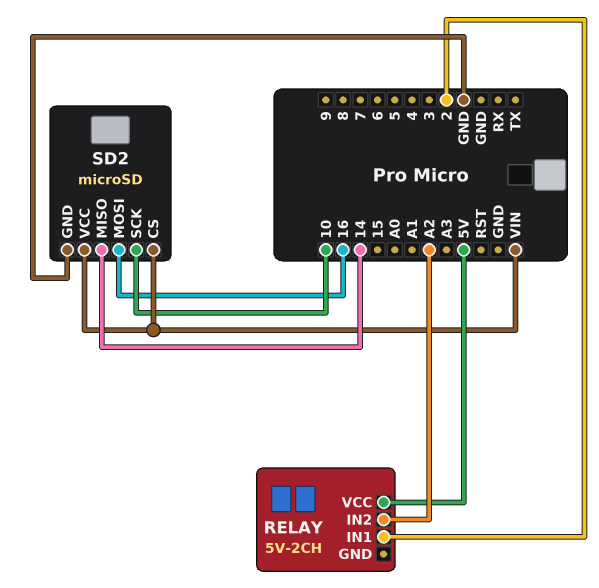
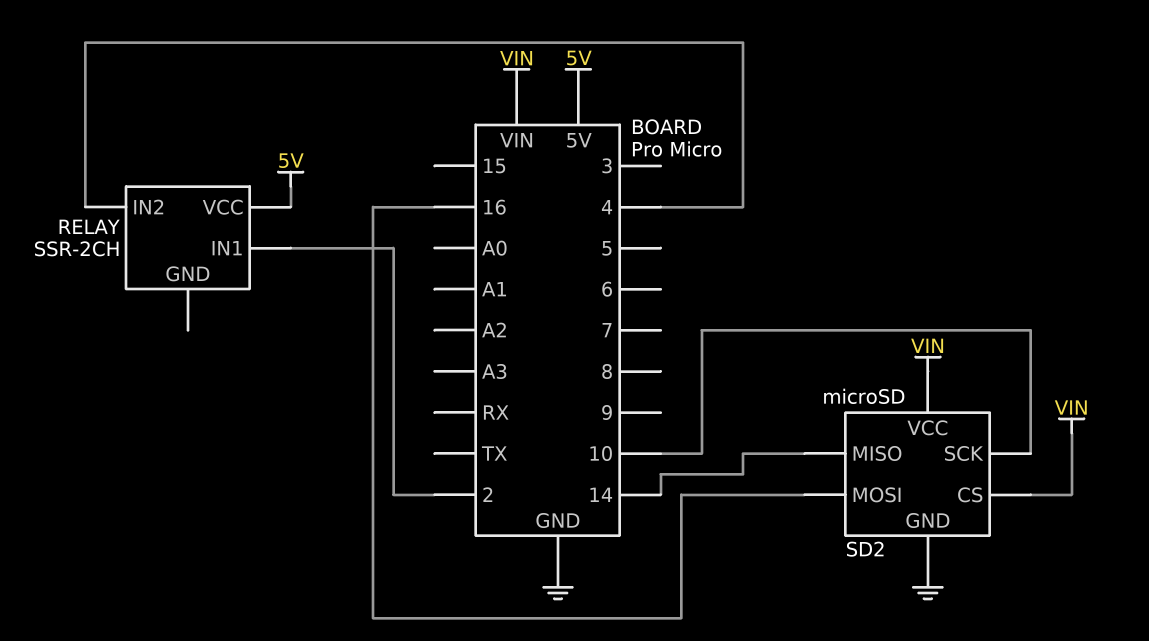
RELAY: 5V-2CH -> SSR-2CH
RELAY pin IN2: A2 -> 4

